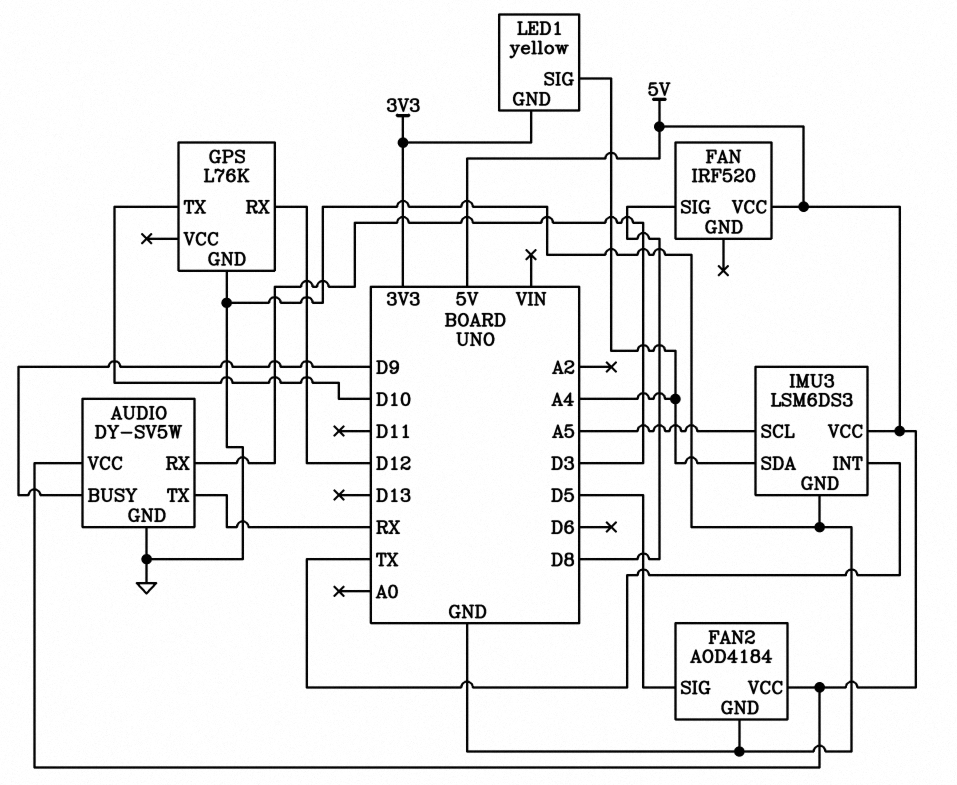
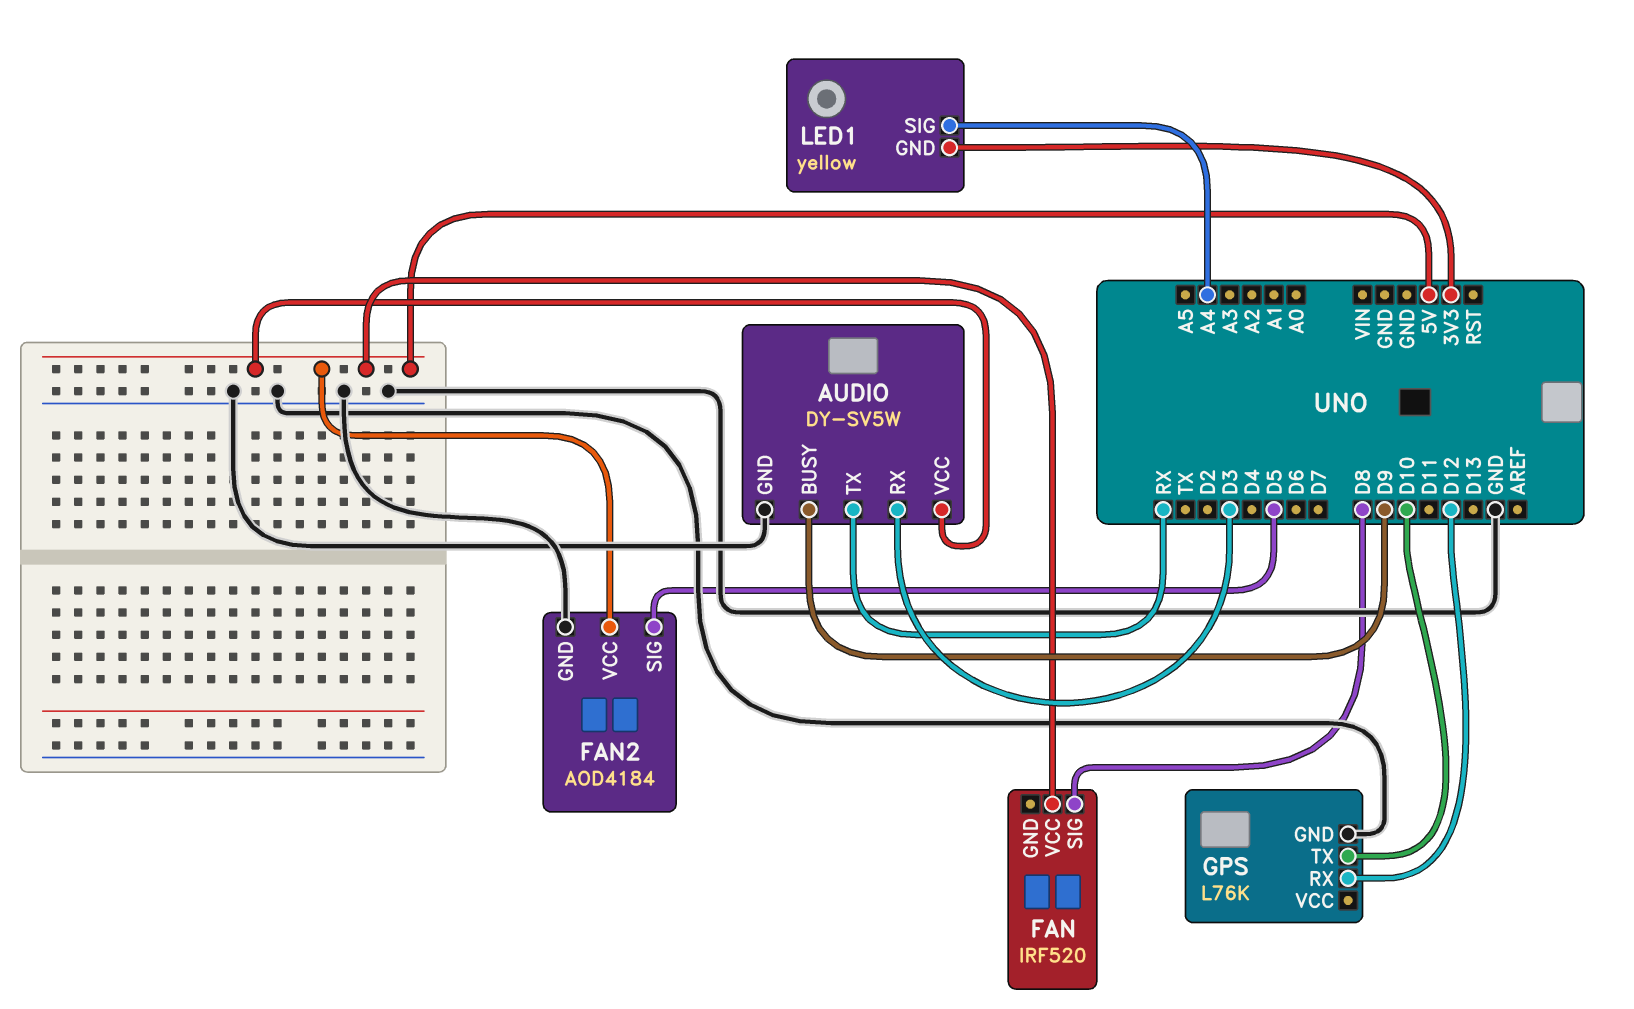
IMU3: LSM6DS3 -> none
IMU3 pin GND: GND -> none
IMU3 pin INT: TX -> none
IMU3 pin SCL: A5 -> none
IMU3 pin SDA: A4 -> none
IMU3 pin VCC: 5V -> none

